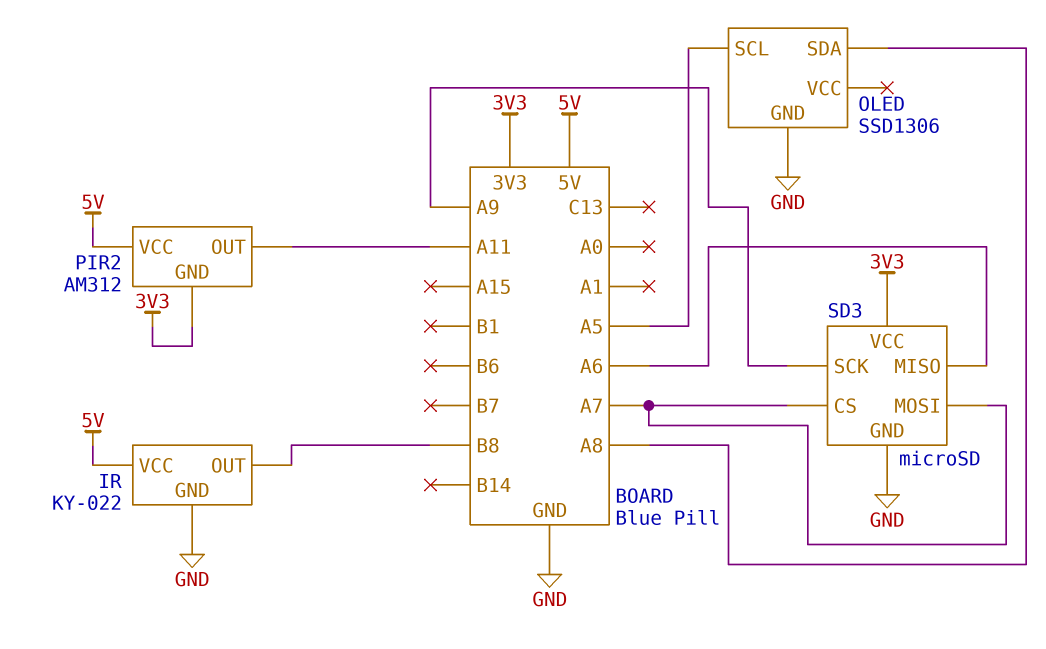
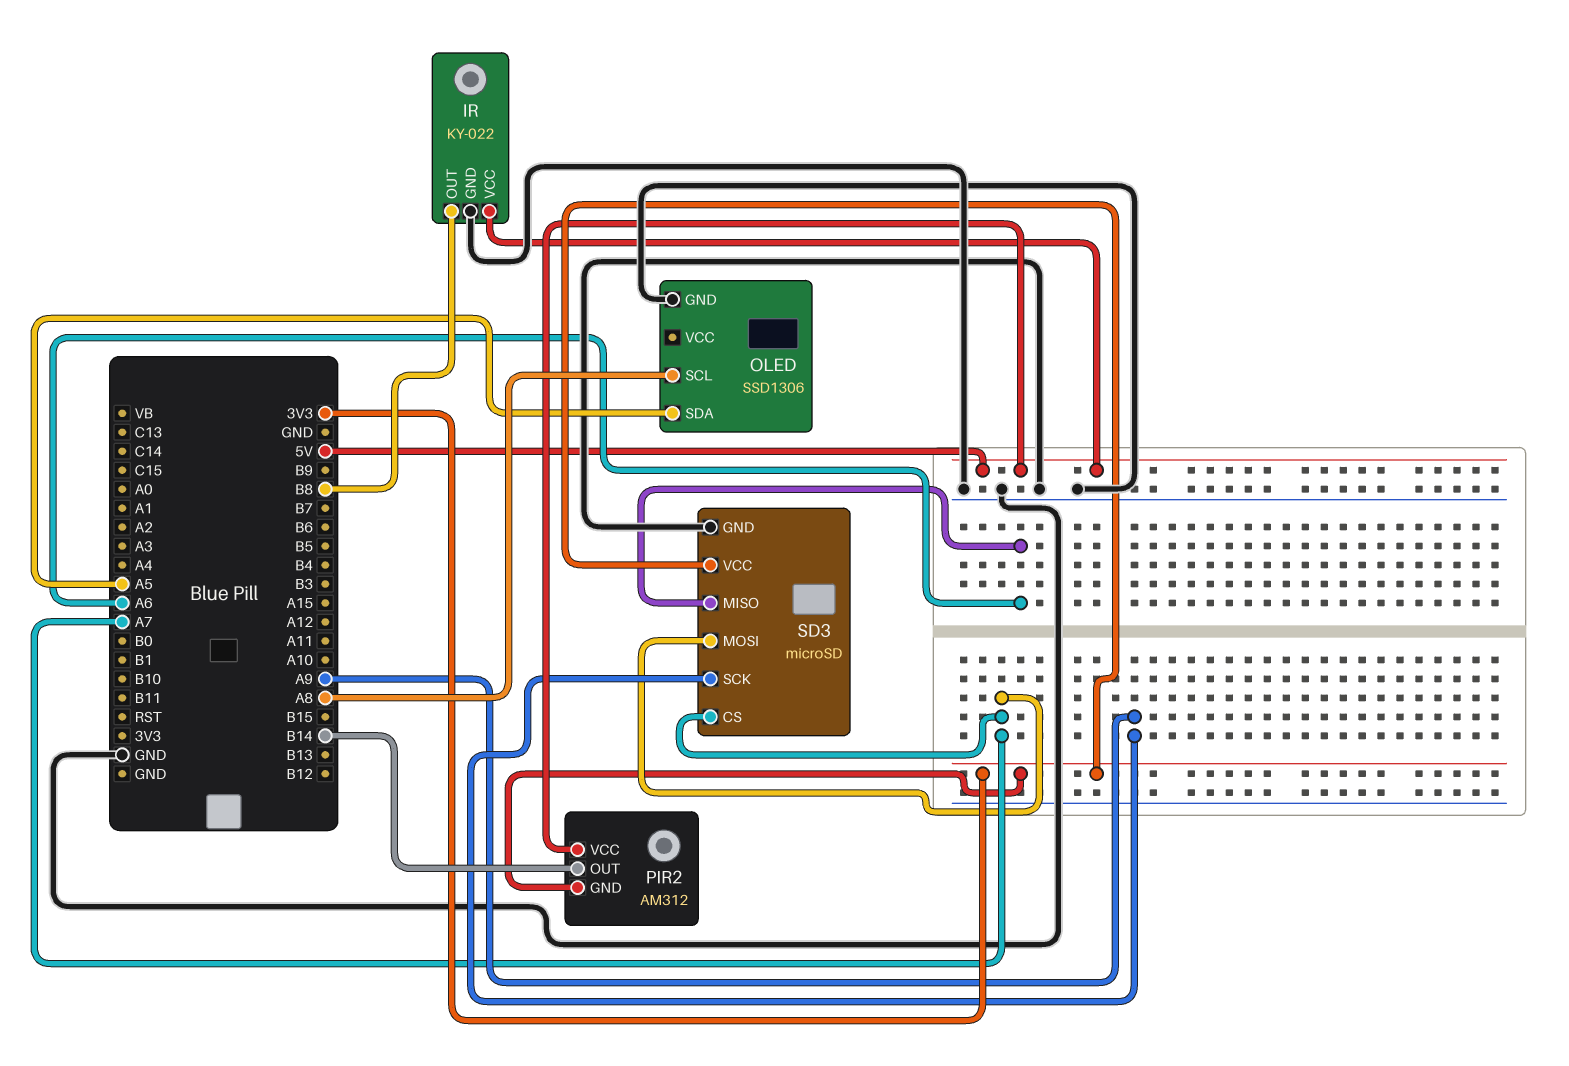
OLED pin SCL: A5 -> A8
OLED pin SDA: A8 -> A5
PIR2 pin OUT: A11 -> B14

